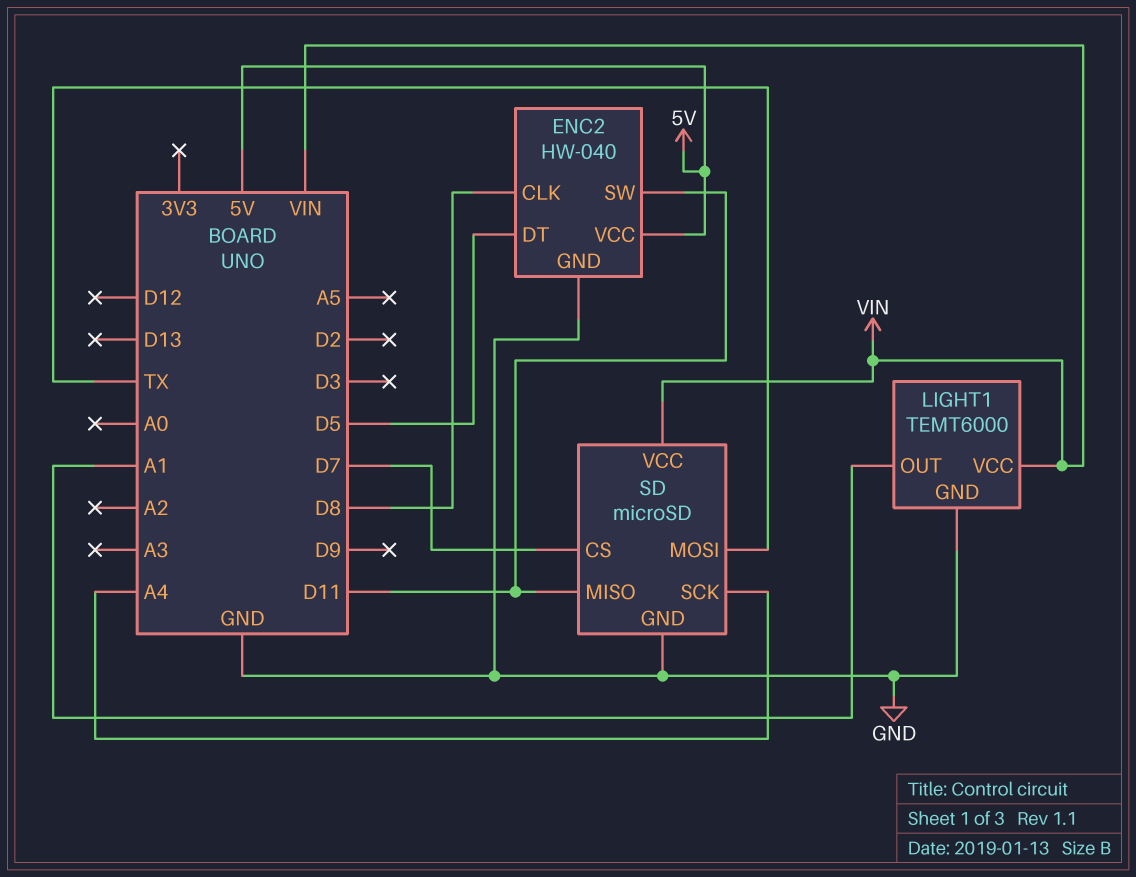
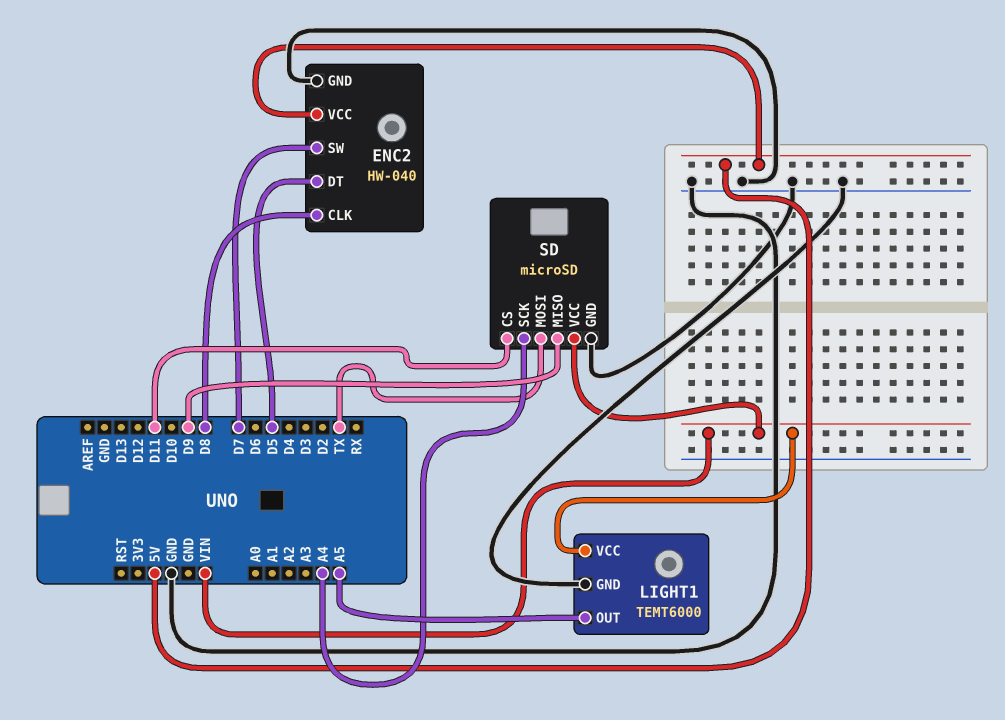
ENC2 pin SW: D11 -> D7
LIGHT1 pin OUT: A1 -> A5
SD pin CS: D7 -> D11
SD pin MISO: D11 -> D9

